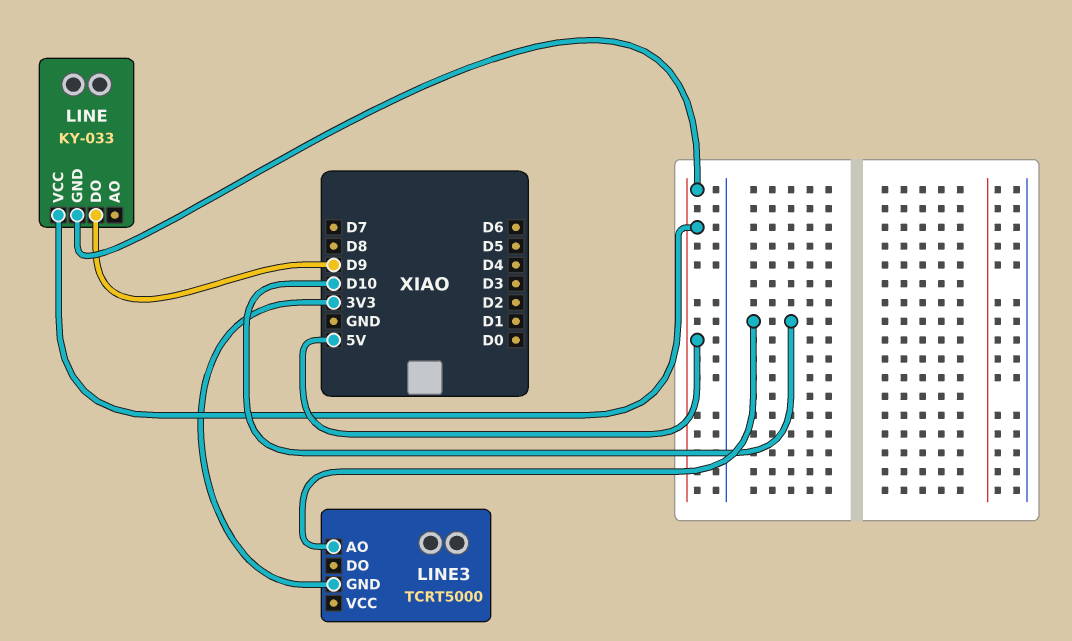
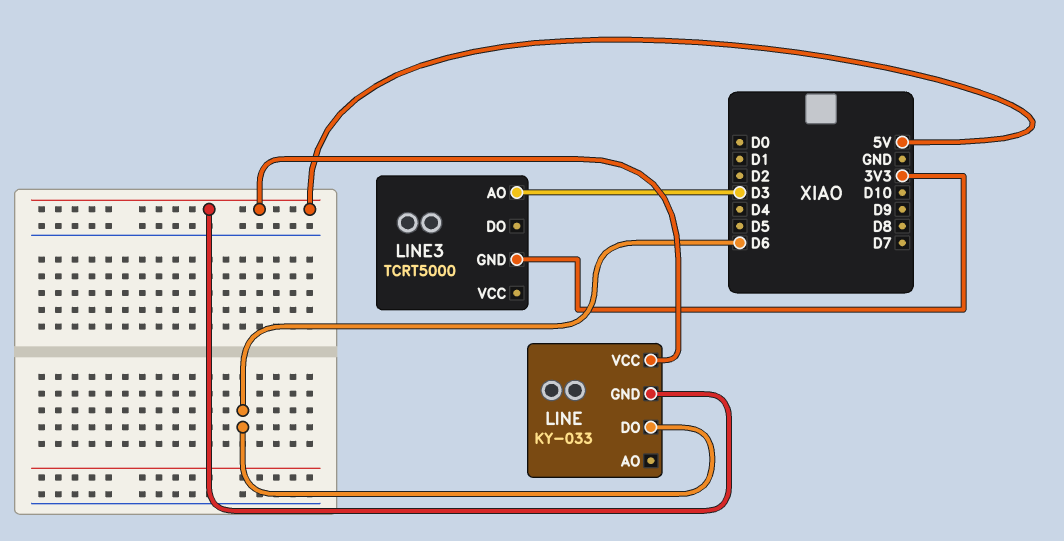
LINE pin DO: D9 -> D6
LINE3 pin AO: D10 -> D3

